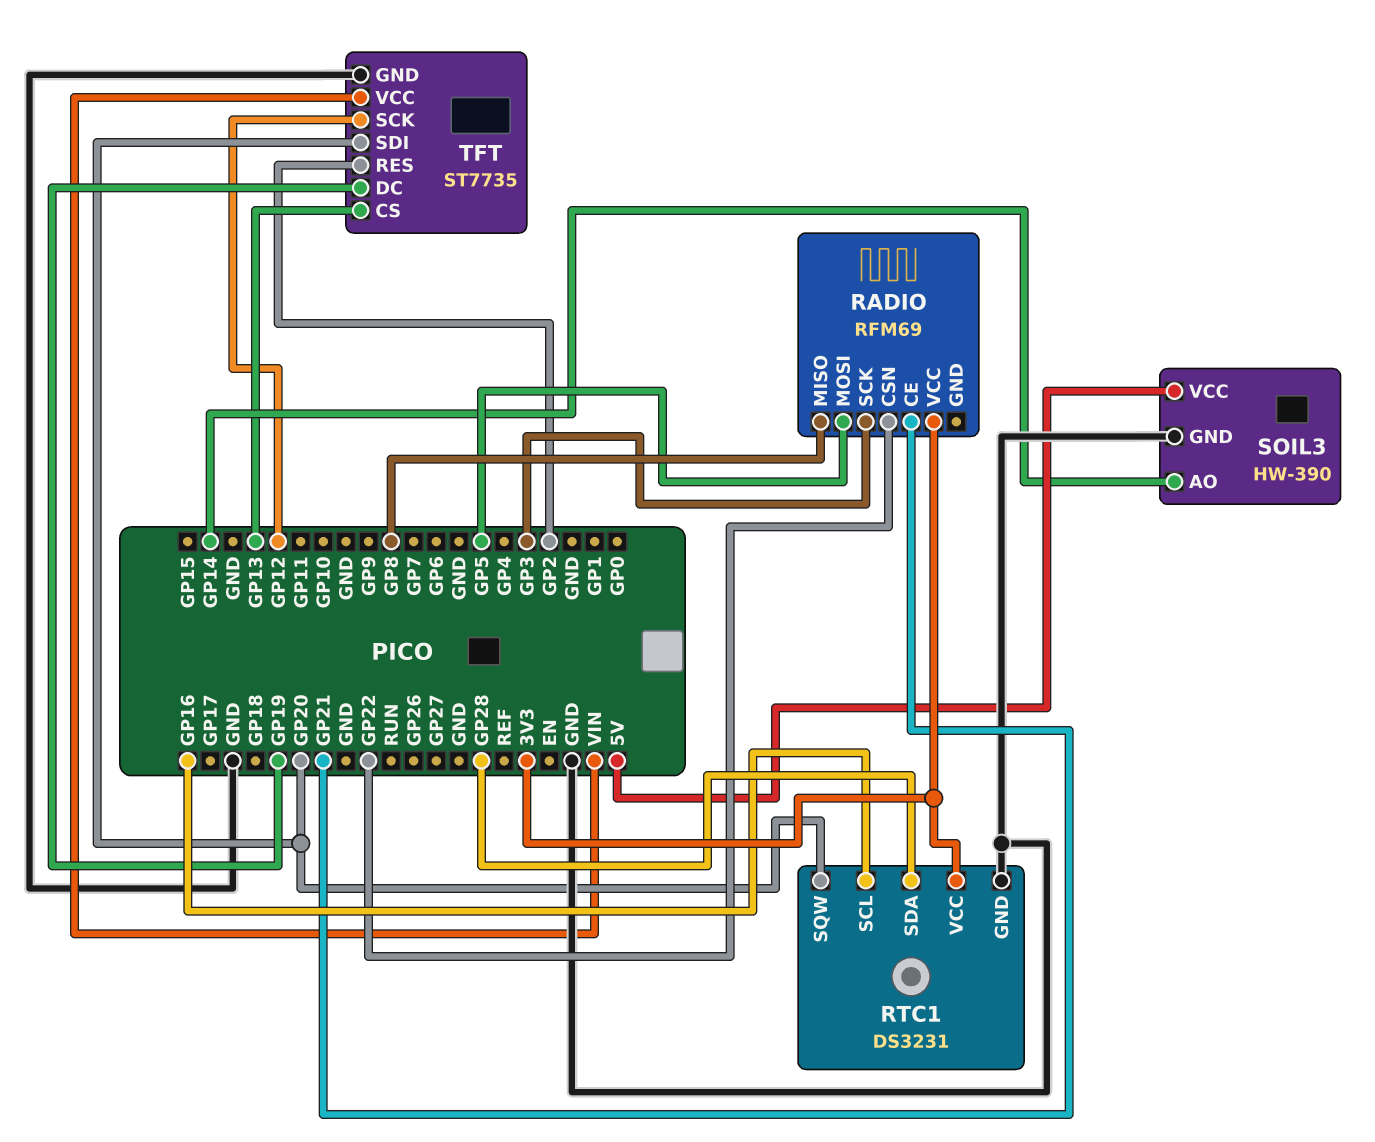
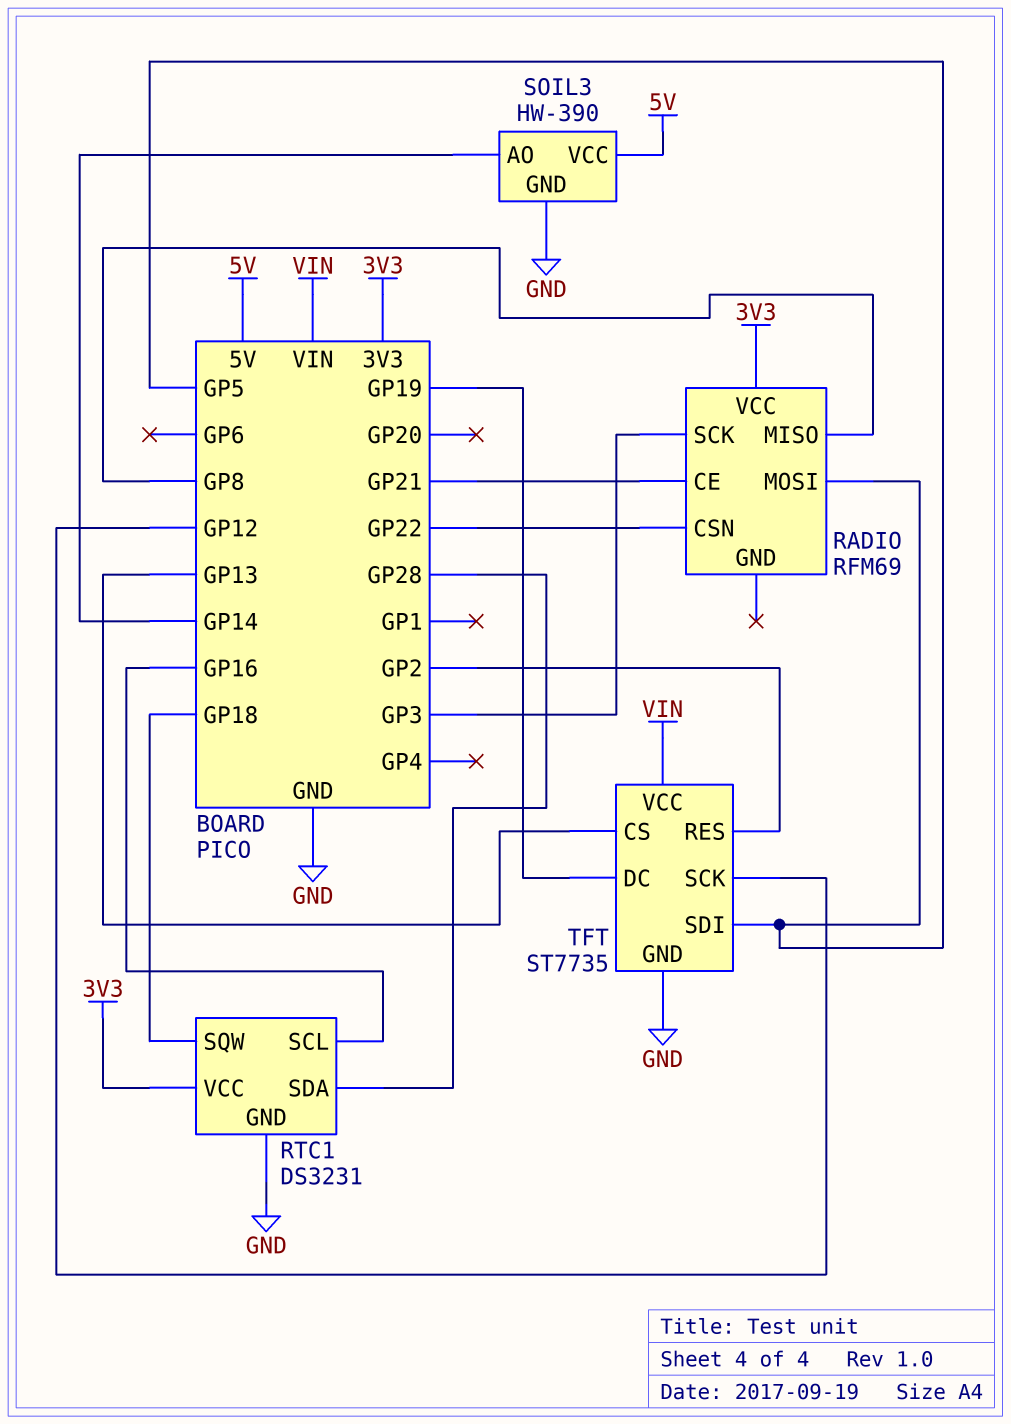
RTC1 pin SQW: GP20 -> GP18
TFT pin SDI: GP20 -> GP5

